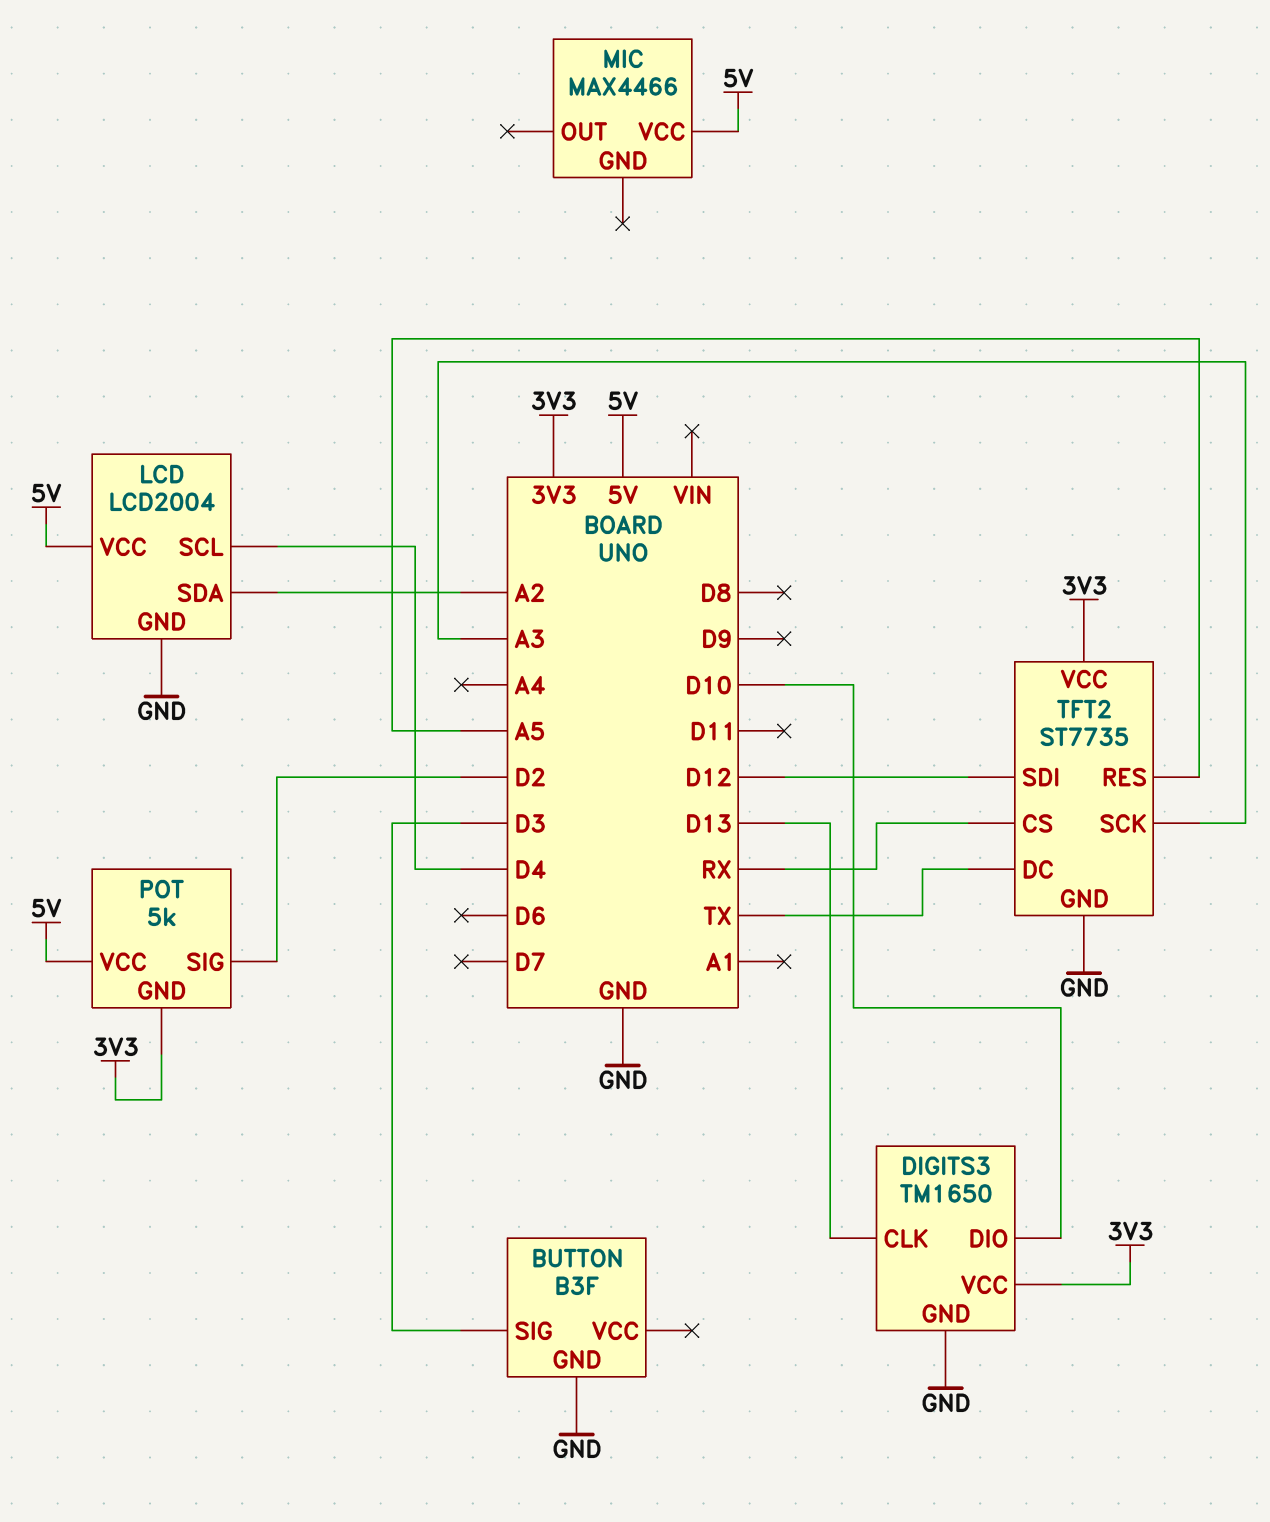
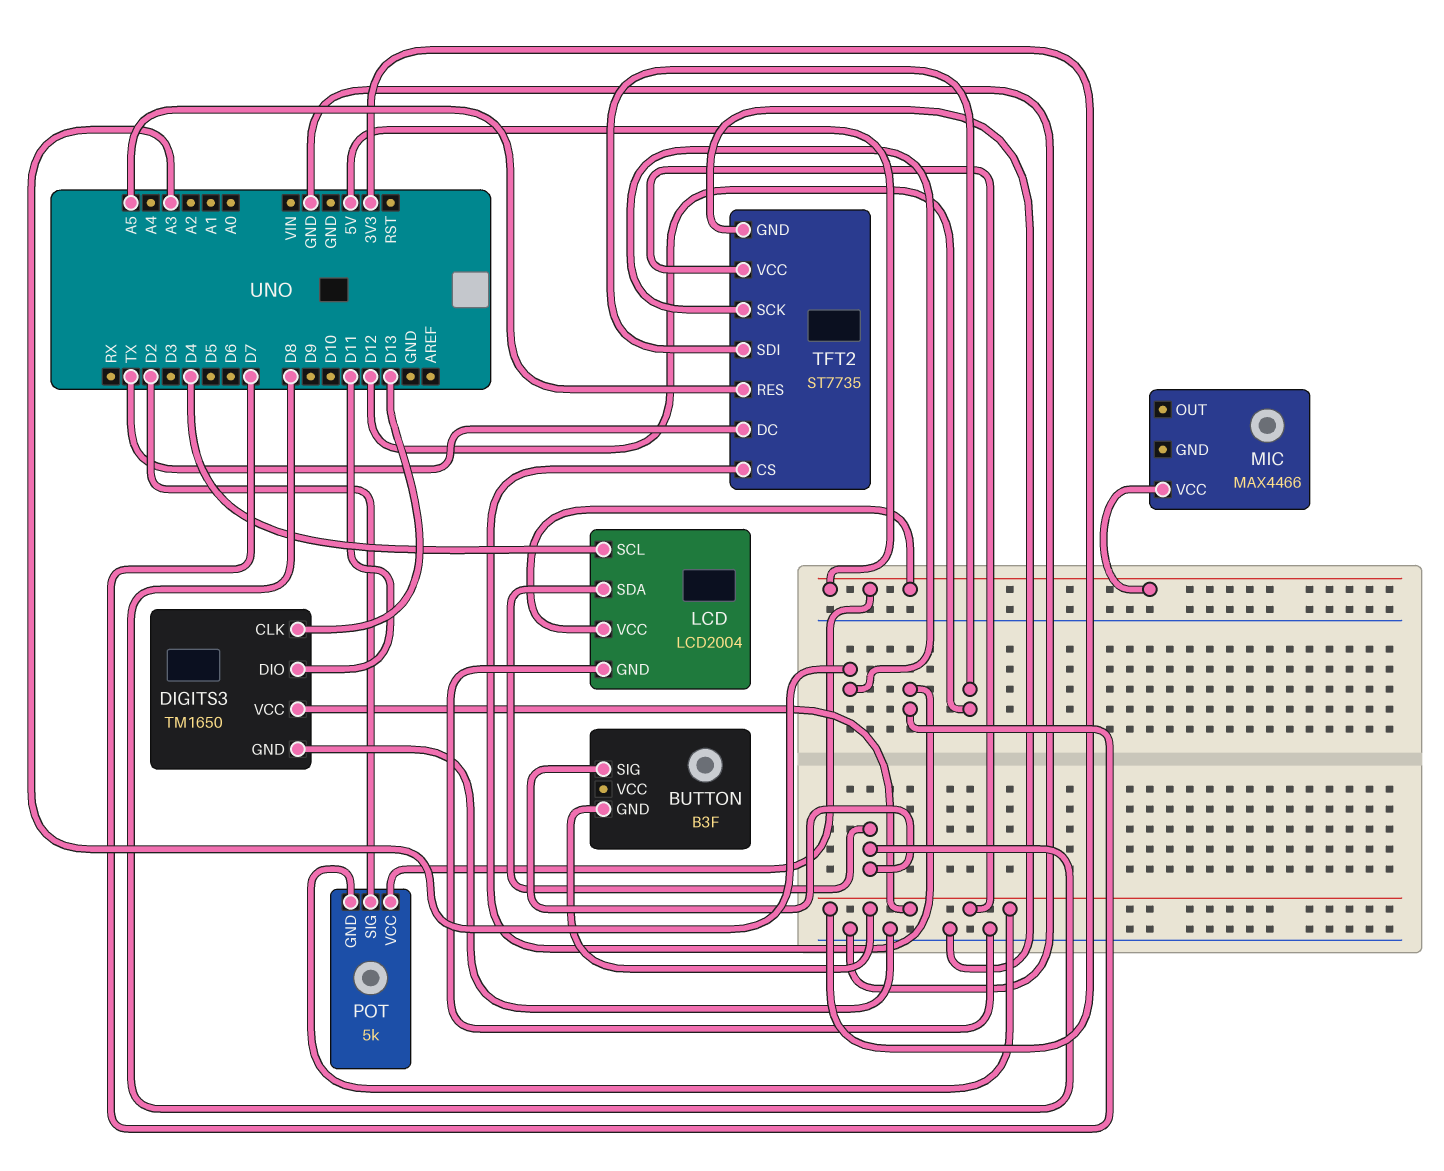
BUTTON pin GND: GND -> 3V3
BUTTON pin SIG: D3 -> D8
DIGITS3 pin DIO: D10 -> D11
LCD pin SDA: A2 -> D8
TFT2 pin CS: RX -> D7

